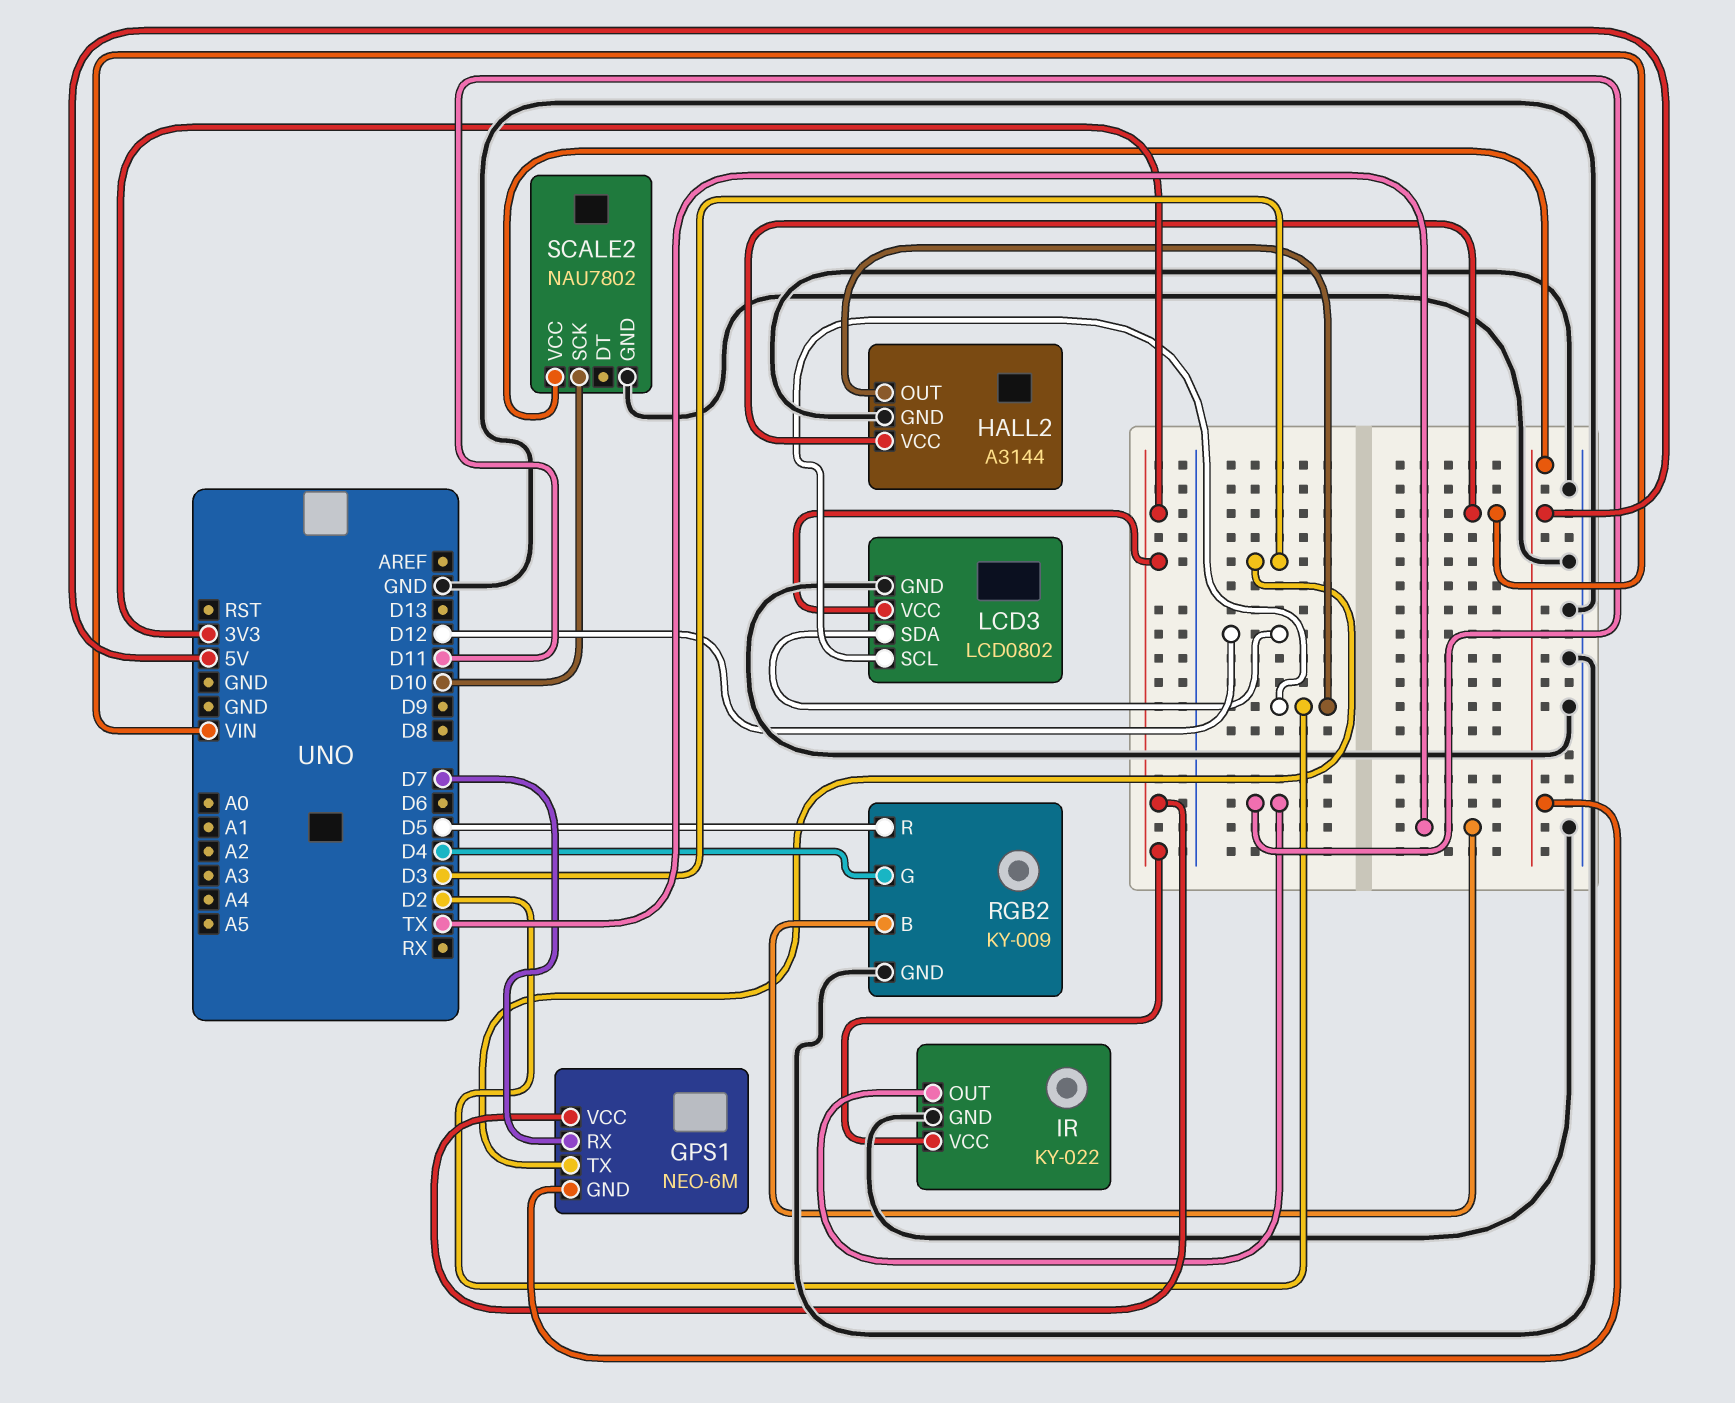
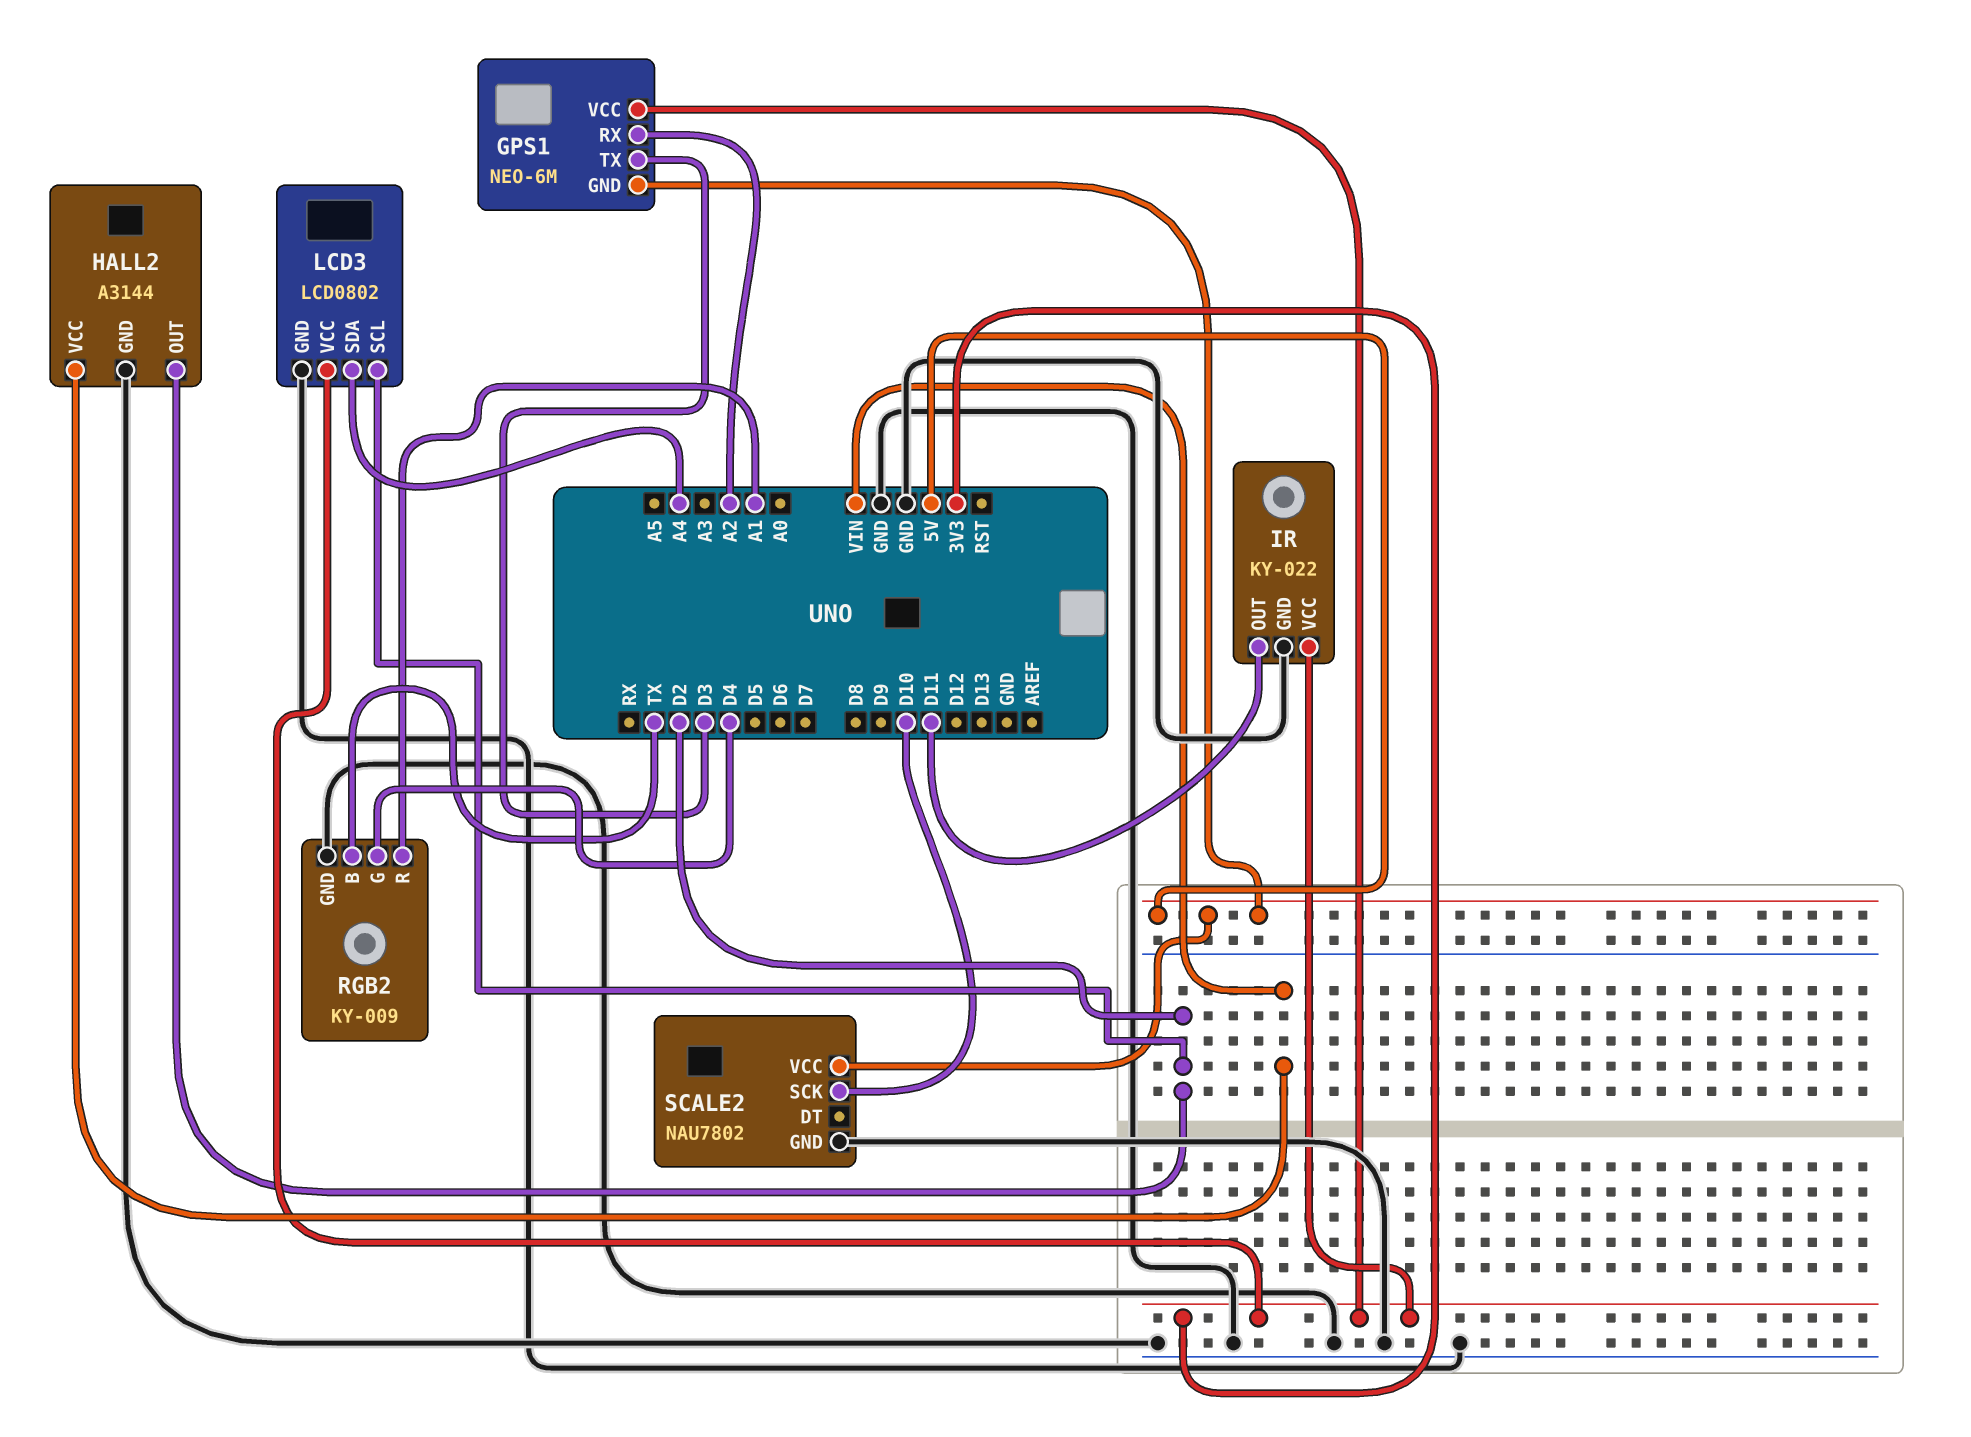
GPS1 pin RX: D7 -> A2
LCD3 pin SDA: D12 -> A4
RGB2 pin R: D5 -> A1

